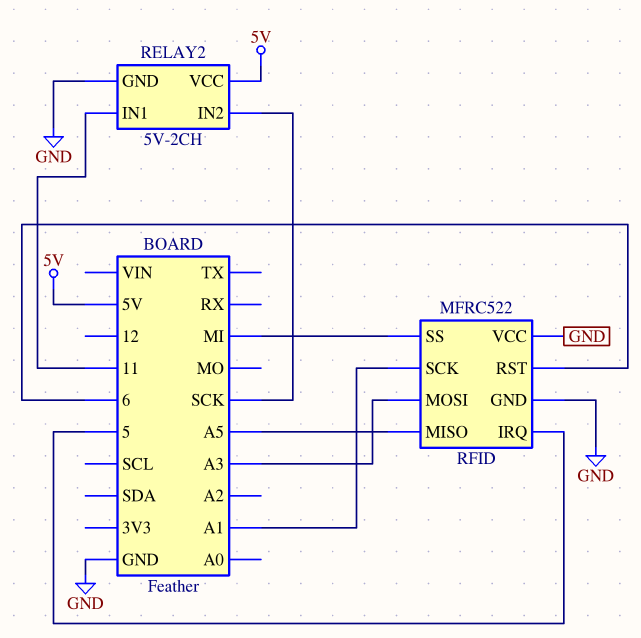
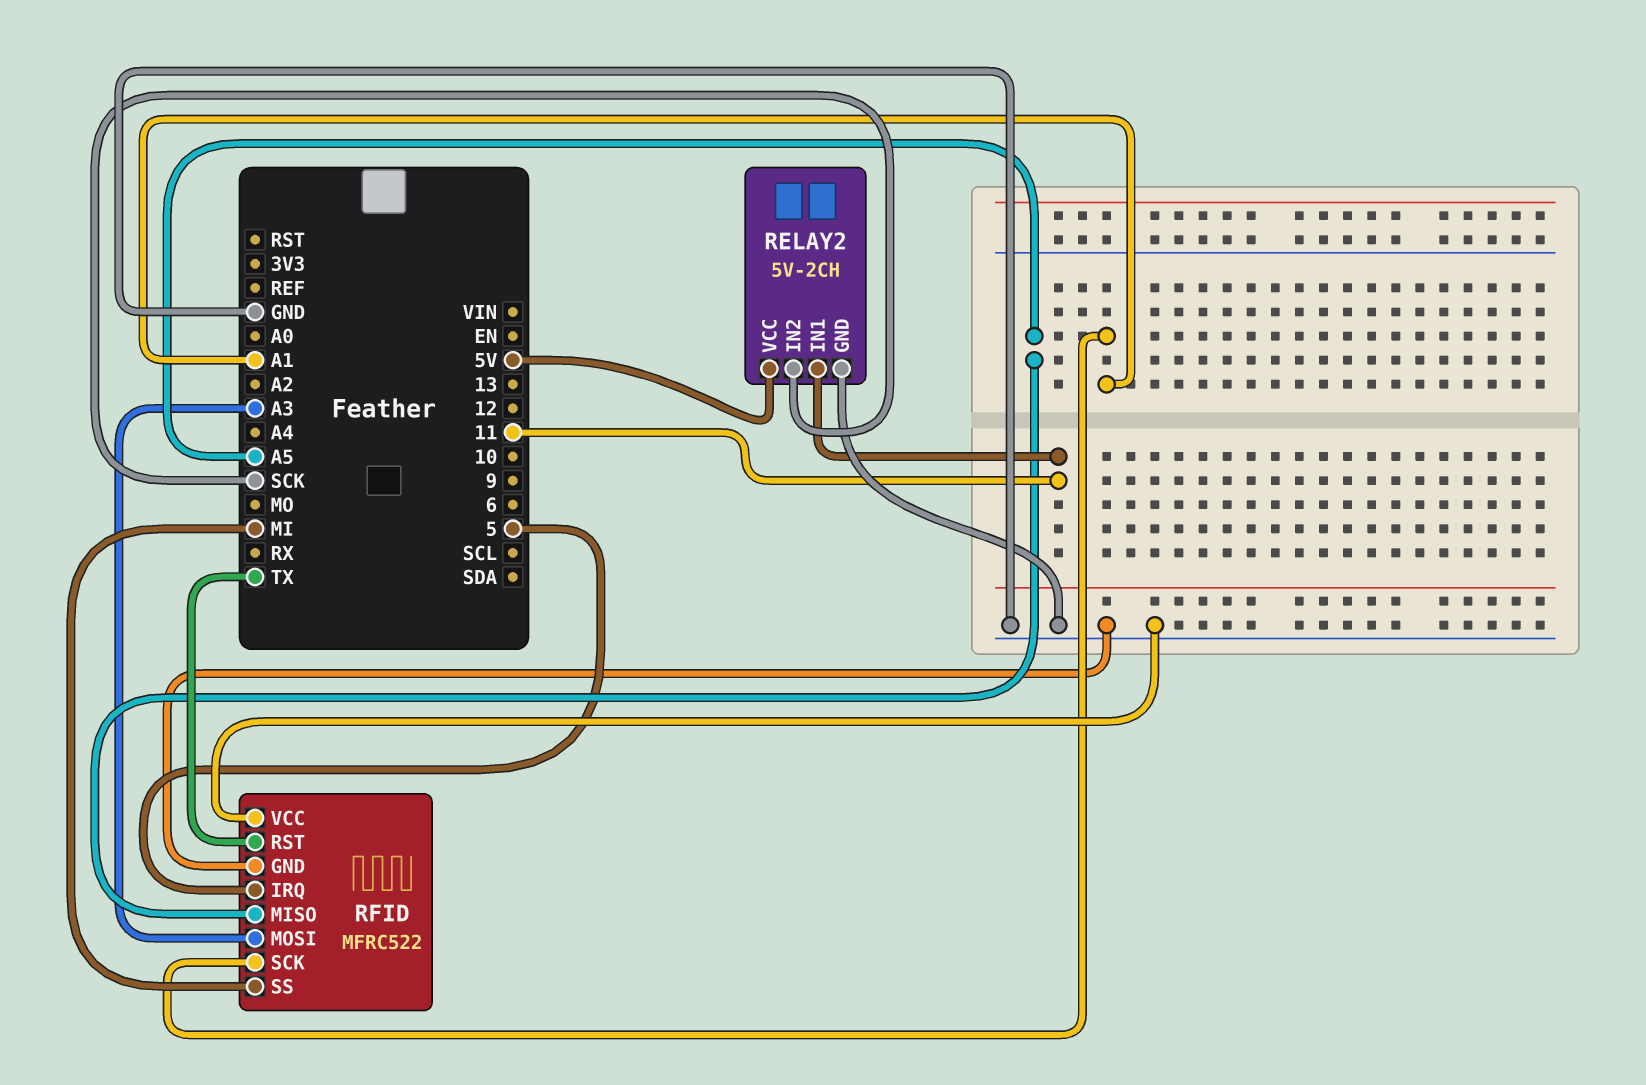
RFID pin RST: 6 -> TX

